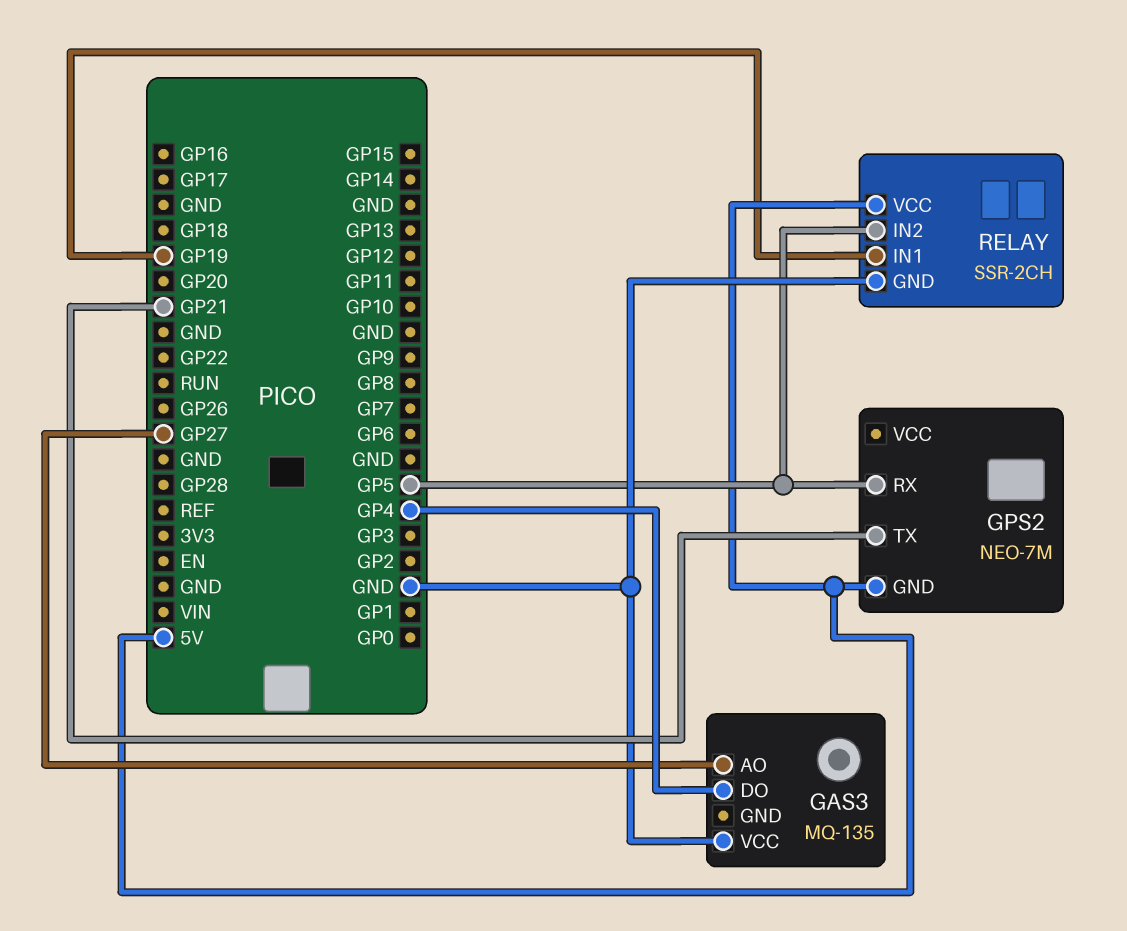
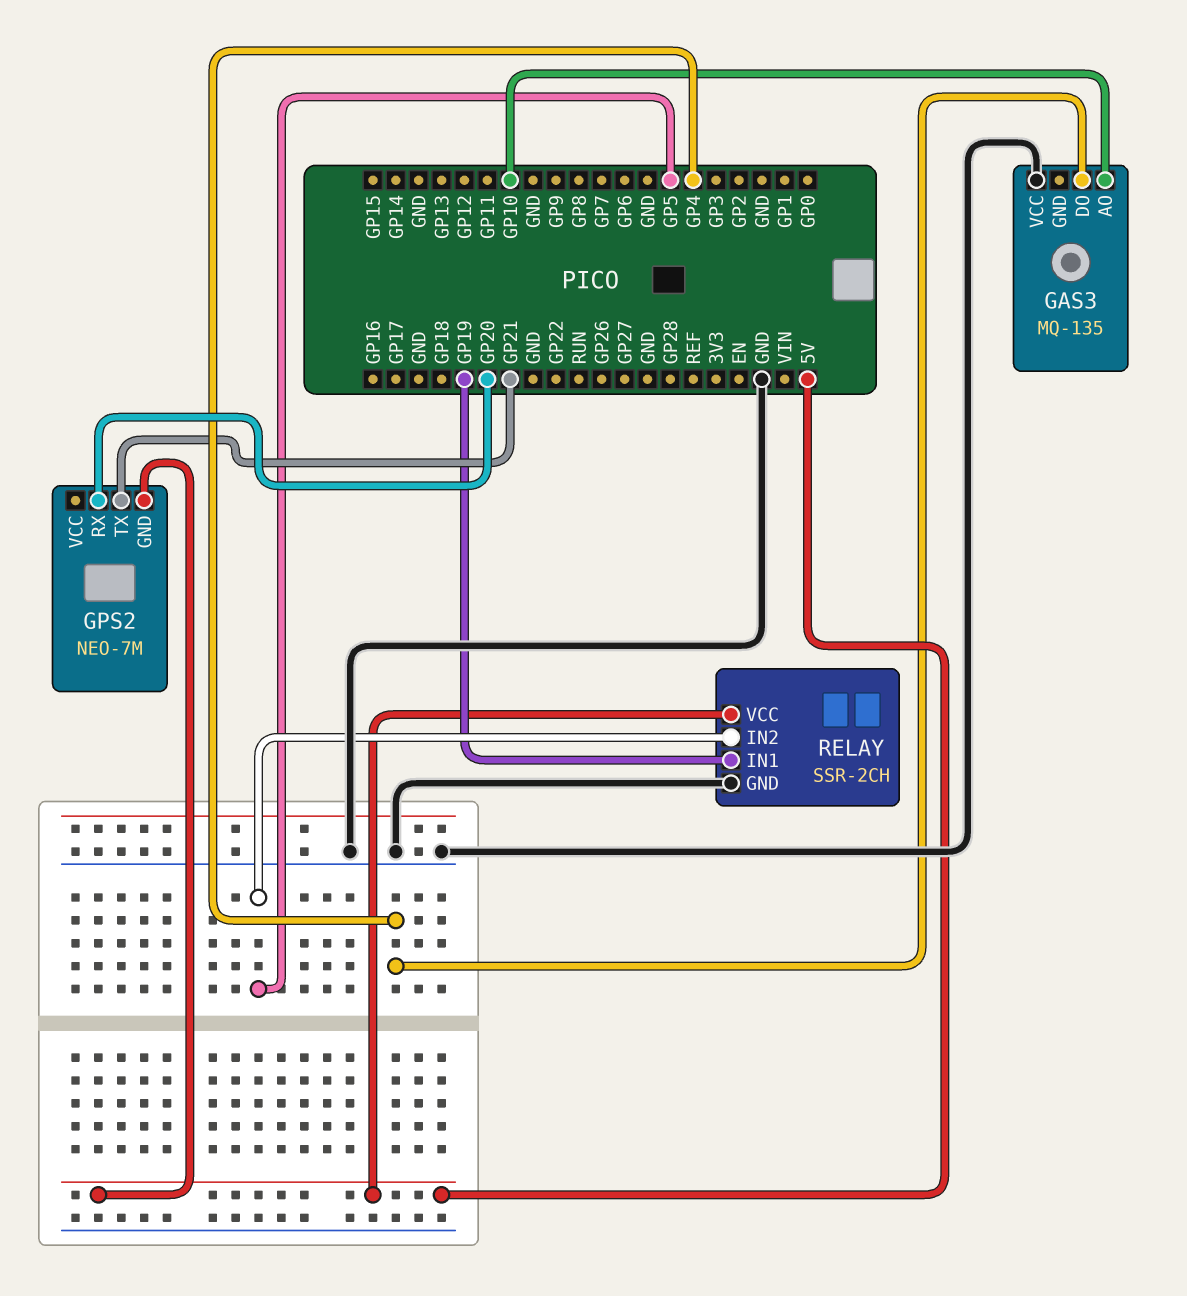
GAS3 pin AO: GP27 -> GP10
GPS2 pin RX: GP5 -> GP20

